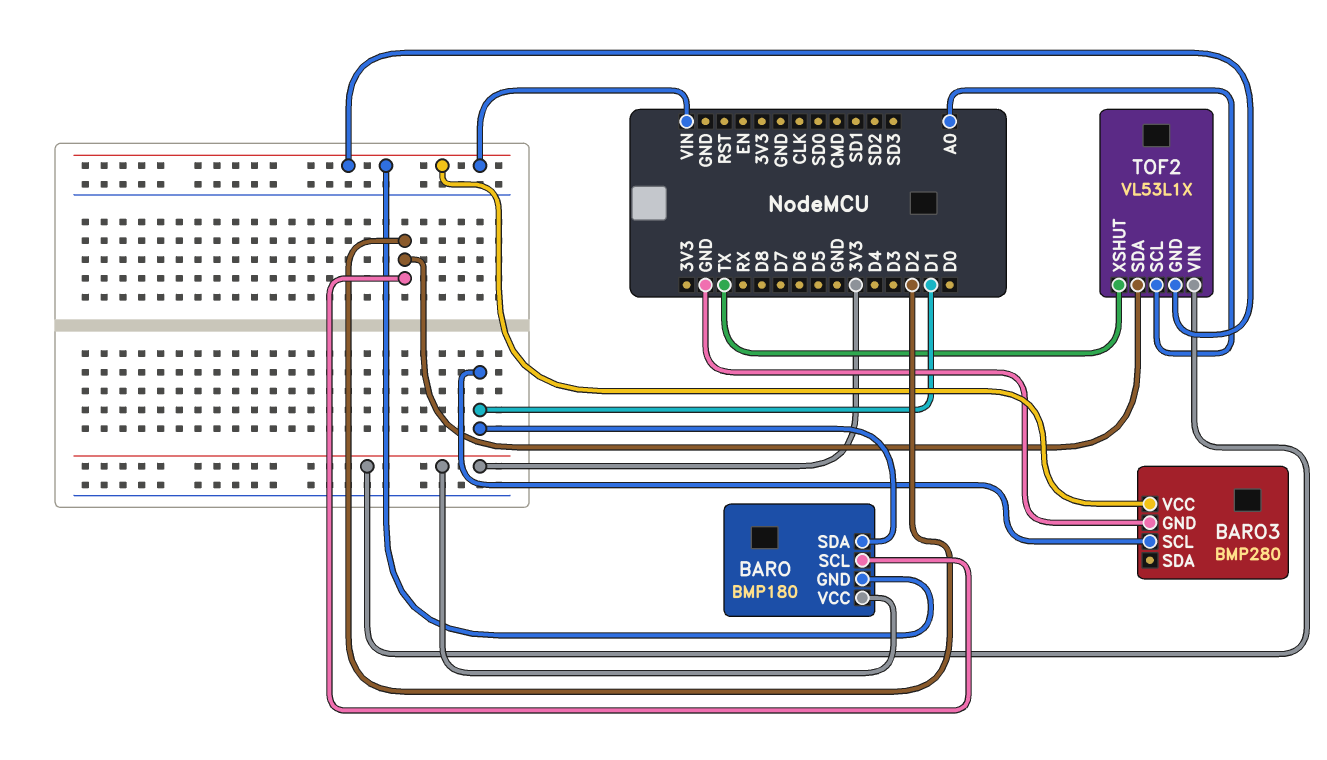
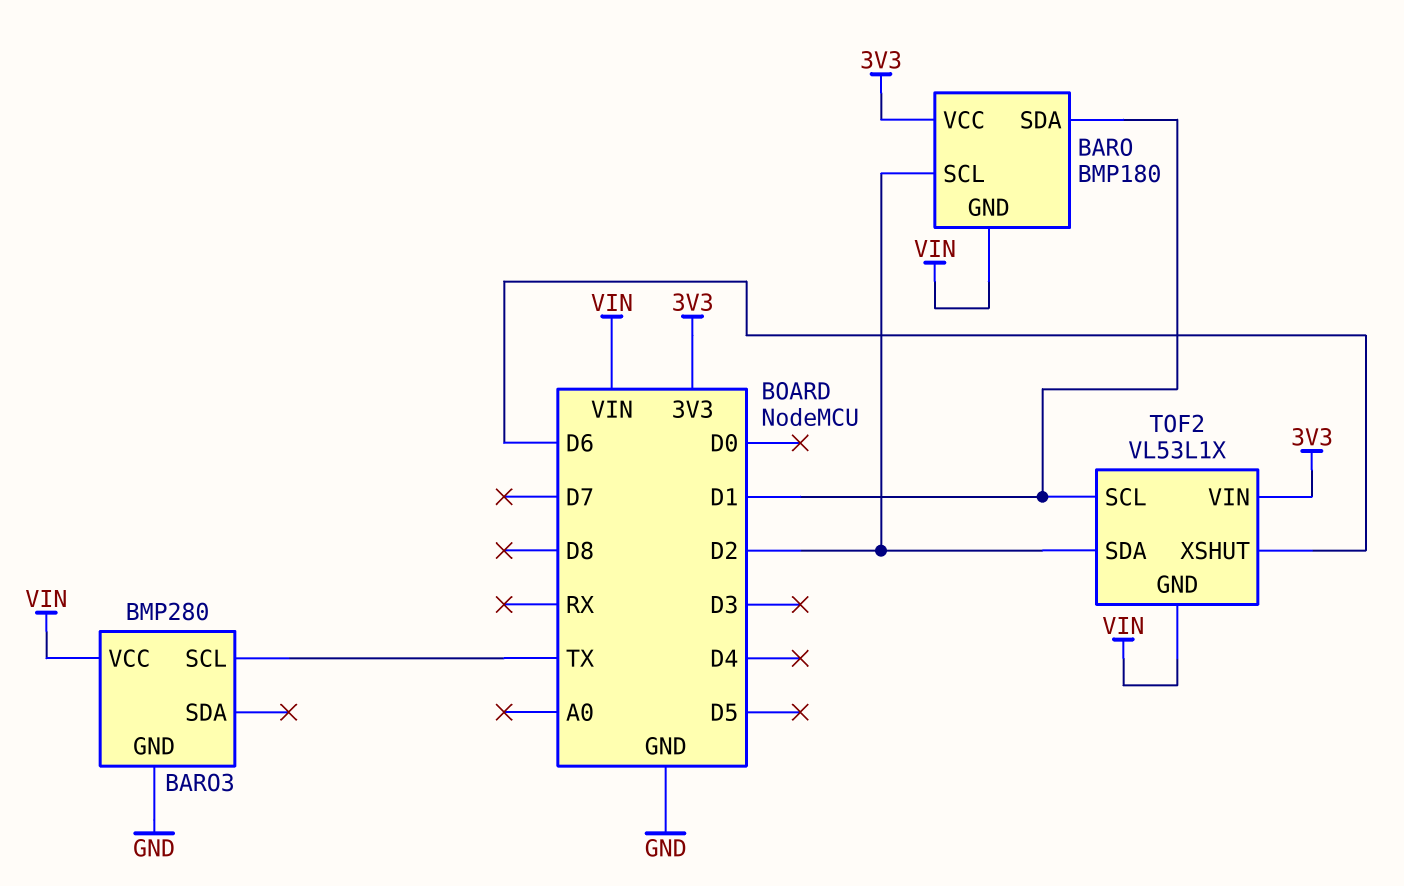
BARO3 pin SCL: D1 -> TX
TOF2 pin SCL: A0 -> D1
TOF2 pin XSHUT: TX -> D6

